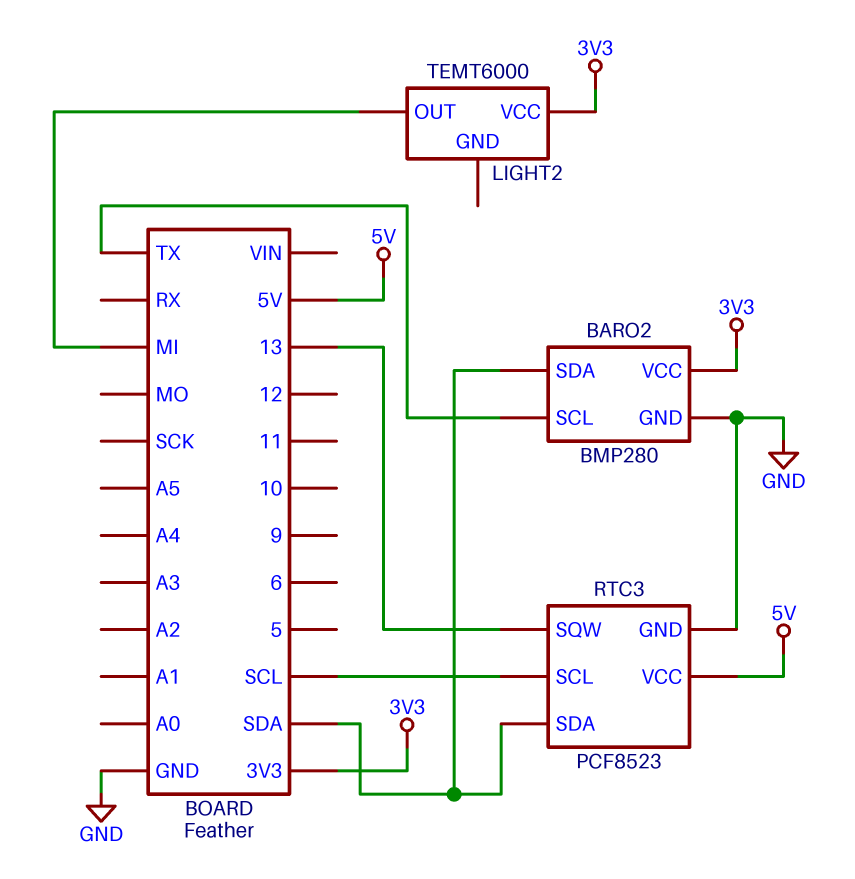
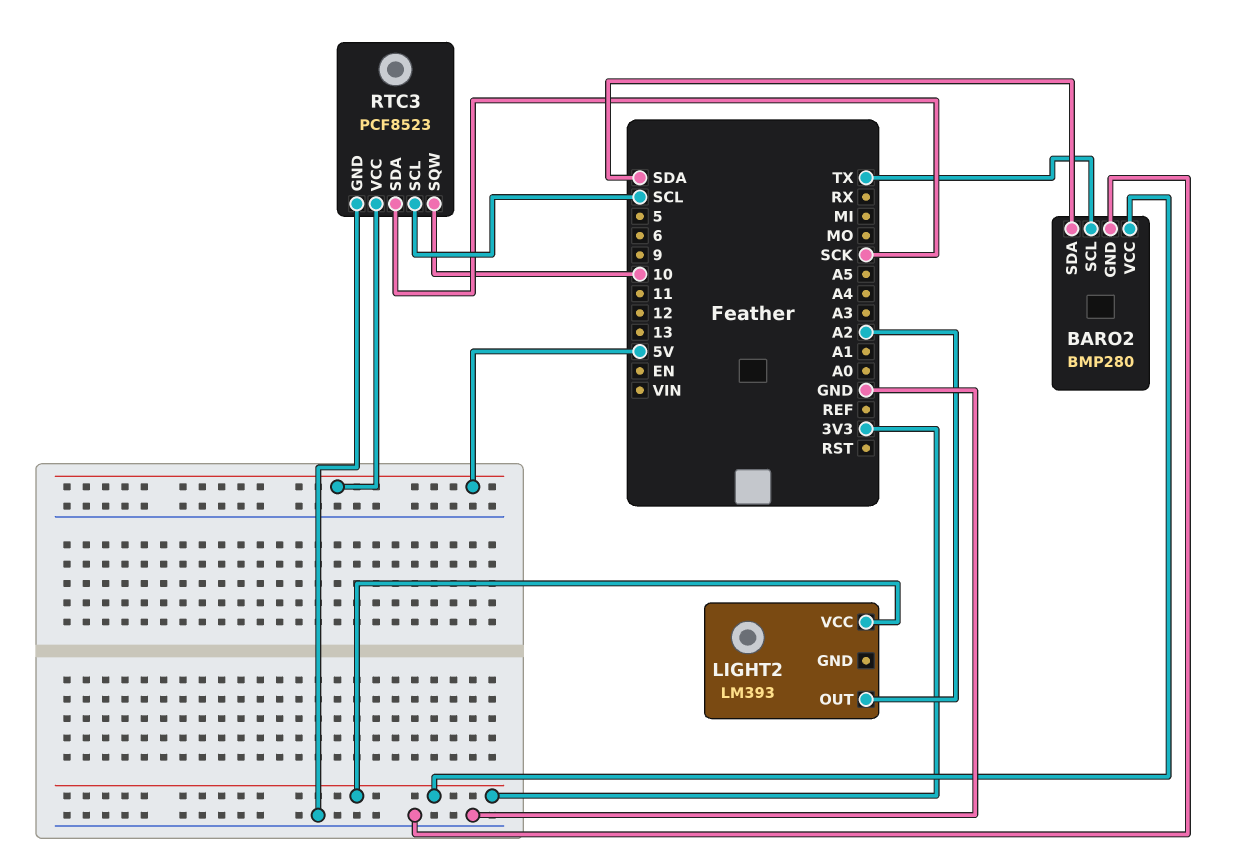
LIGHT2: TEMT6000 -> LM393
LIGHT2 pin OUT: MI -> A2
RTC3 pin SDA: SDA -> SCK
RTC3 pin SQW: 13 -> 10

